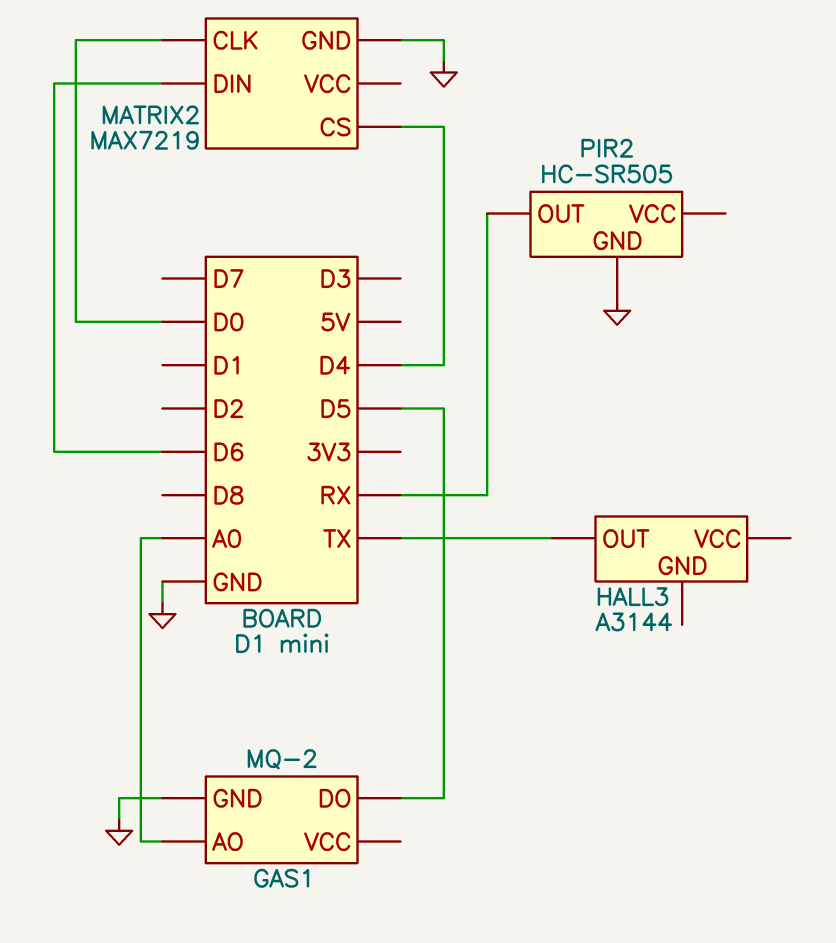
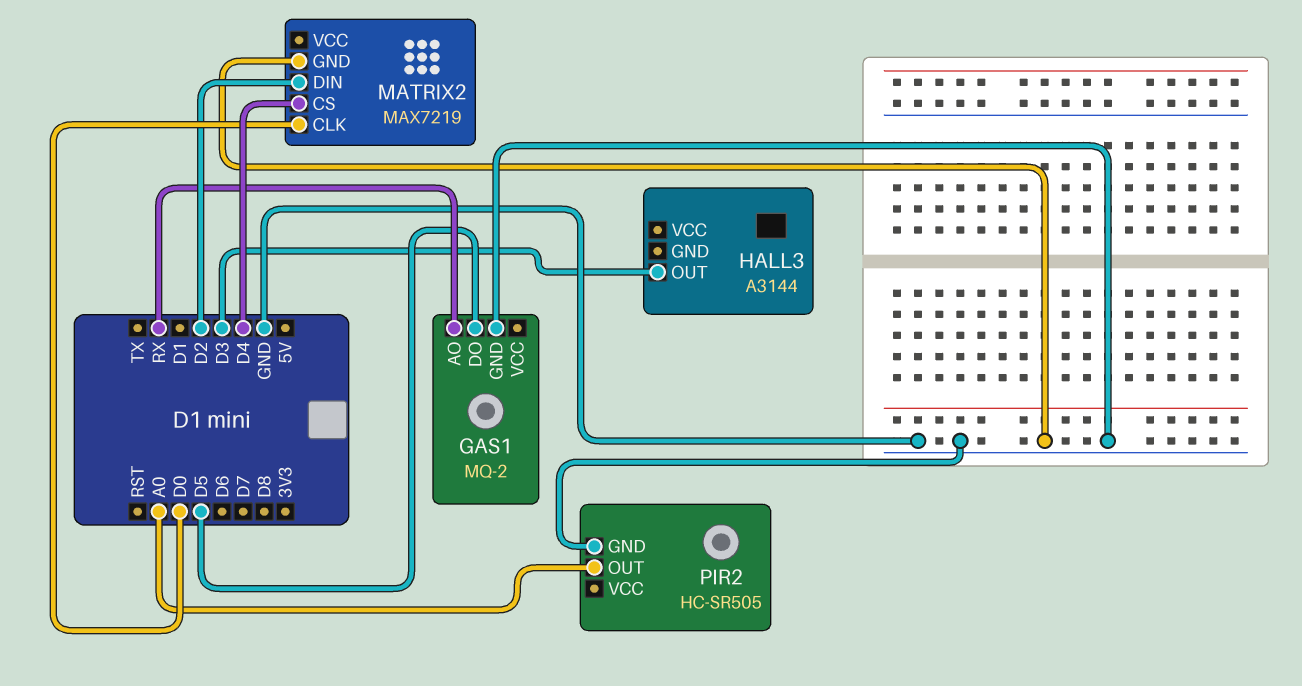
GAS1 pin AO: A0 -> RX
HALL3 pin OUT: TX -> D3
MATRIX2 pin DIN: D6 -> D2
PIR2 pin OUT: RX -> A0

